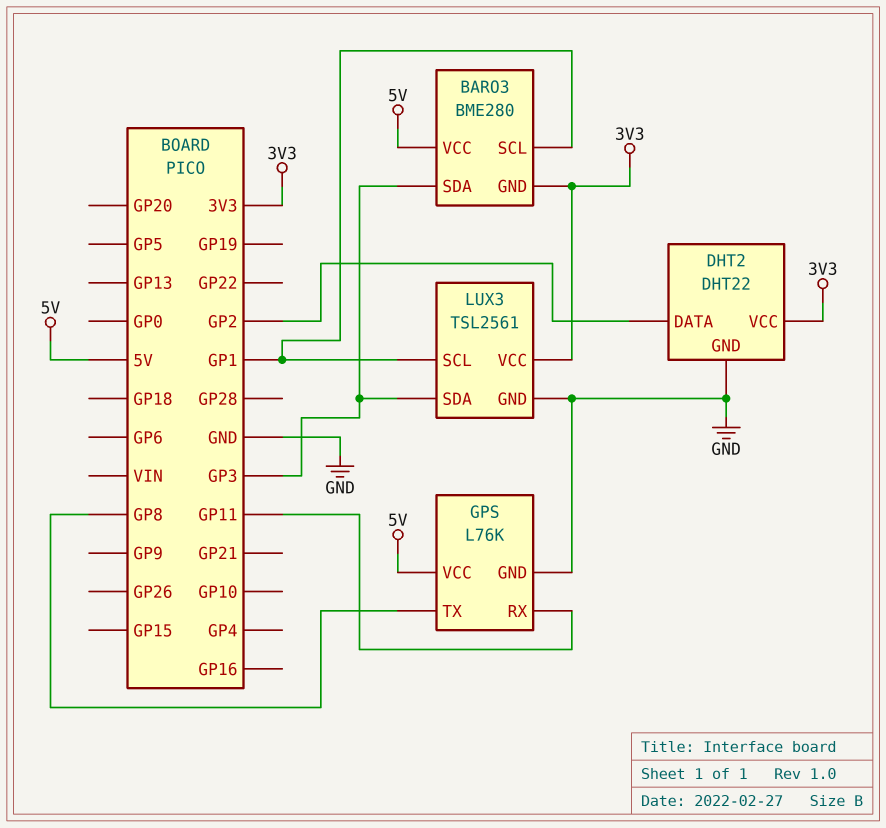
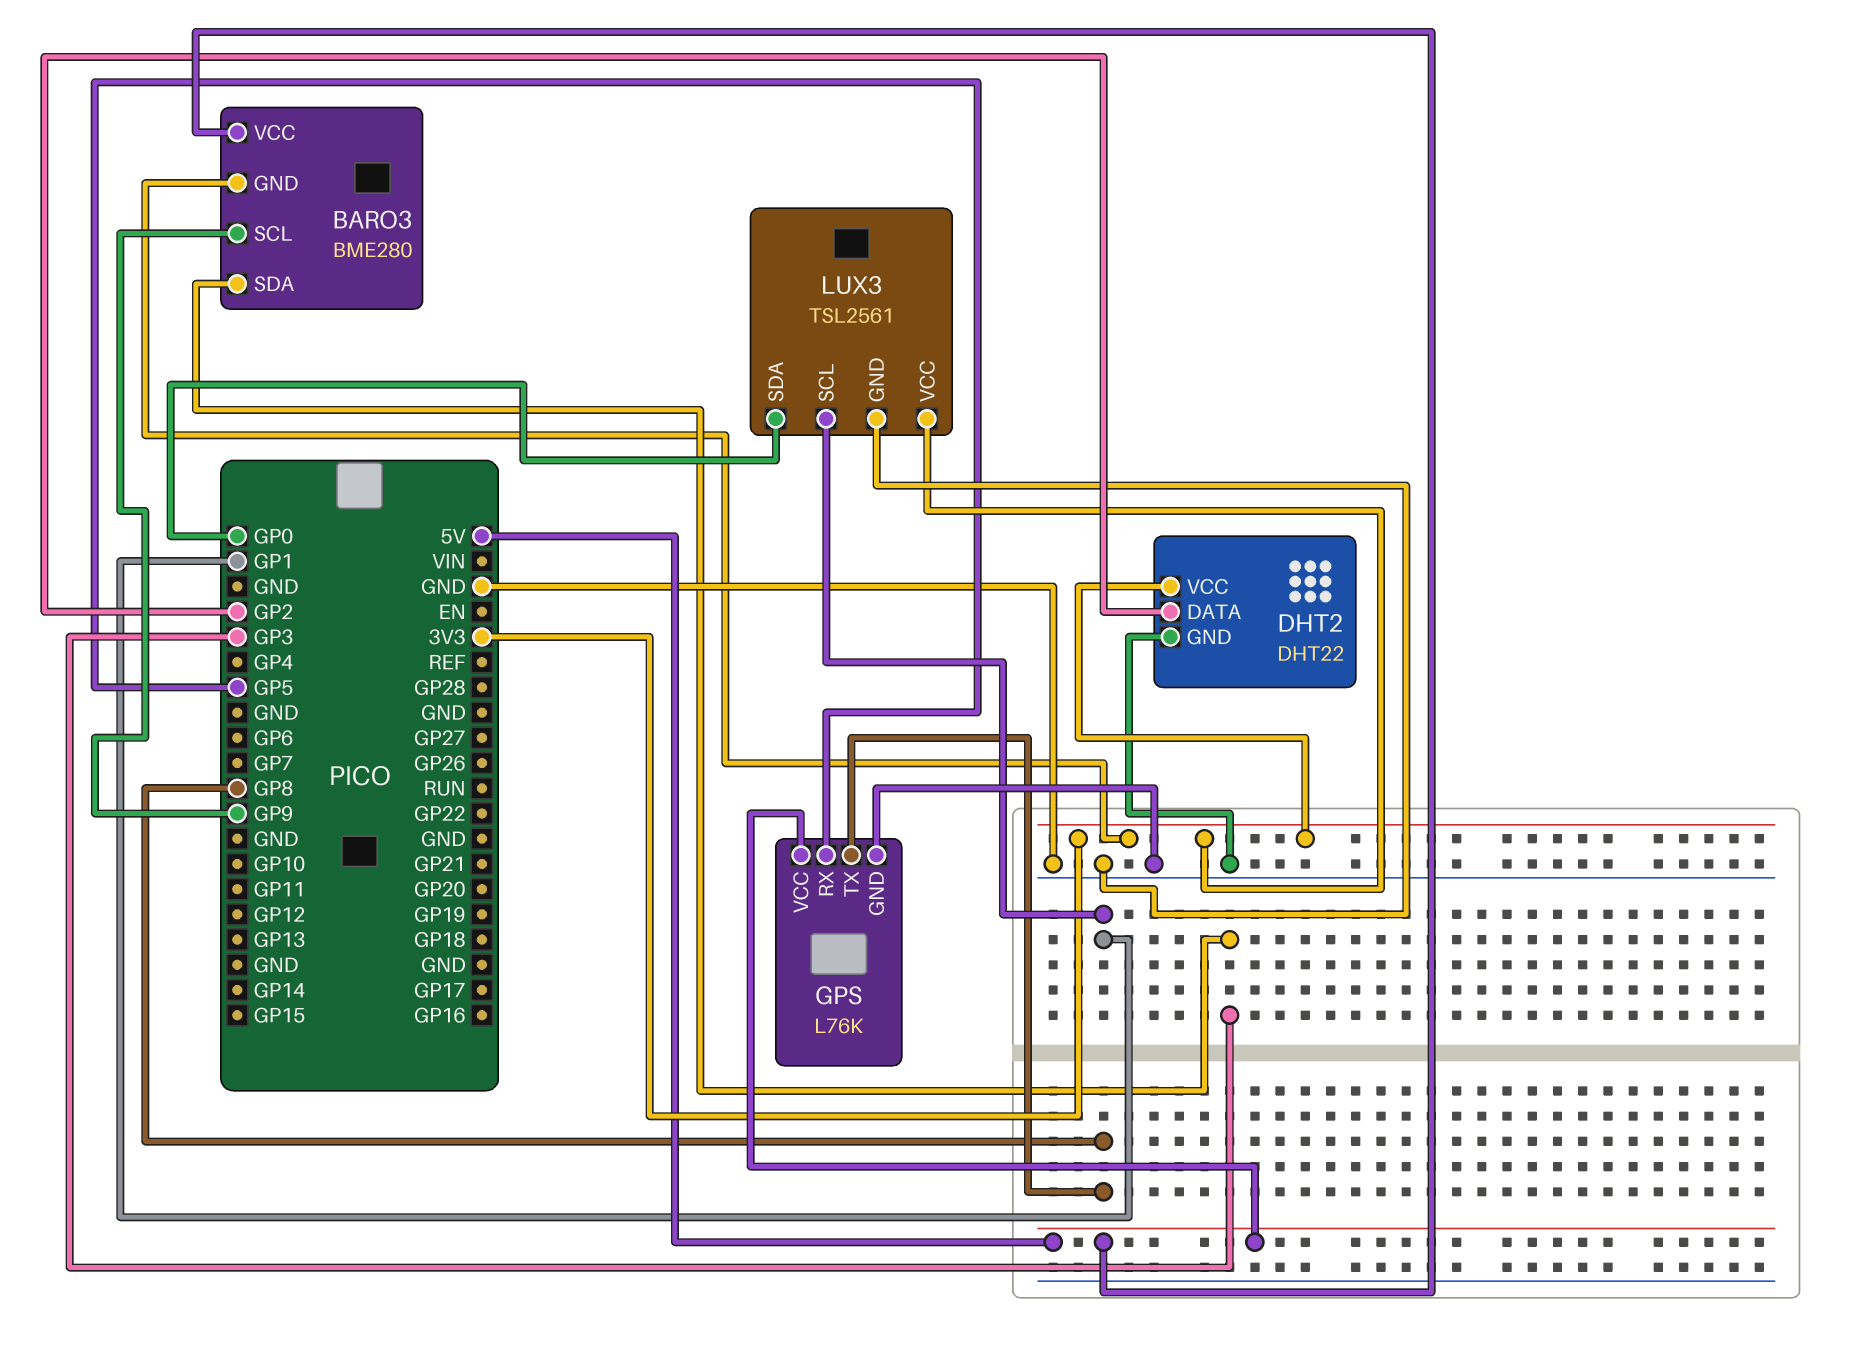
BARO3 pin SCL: GP1 -> GP9
GPS pin RX: GP11 -> GP5
LUX3 pin SDA: GP3 -> GP0

